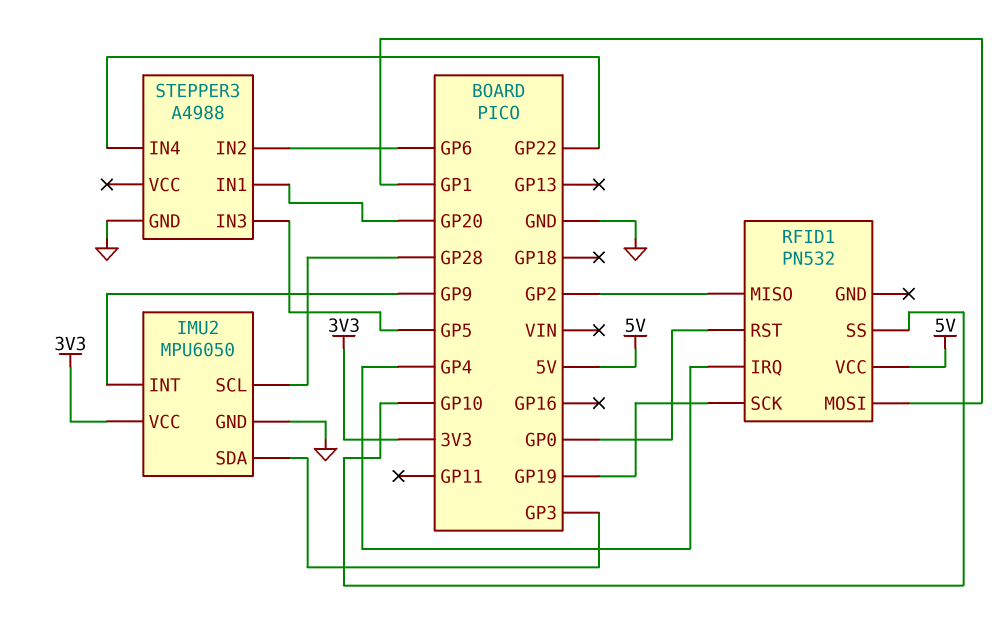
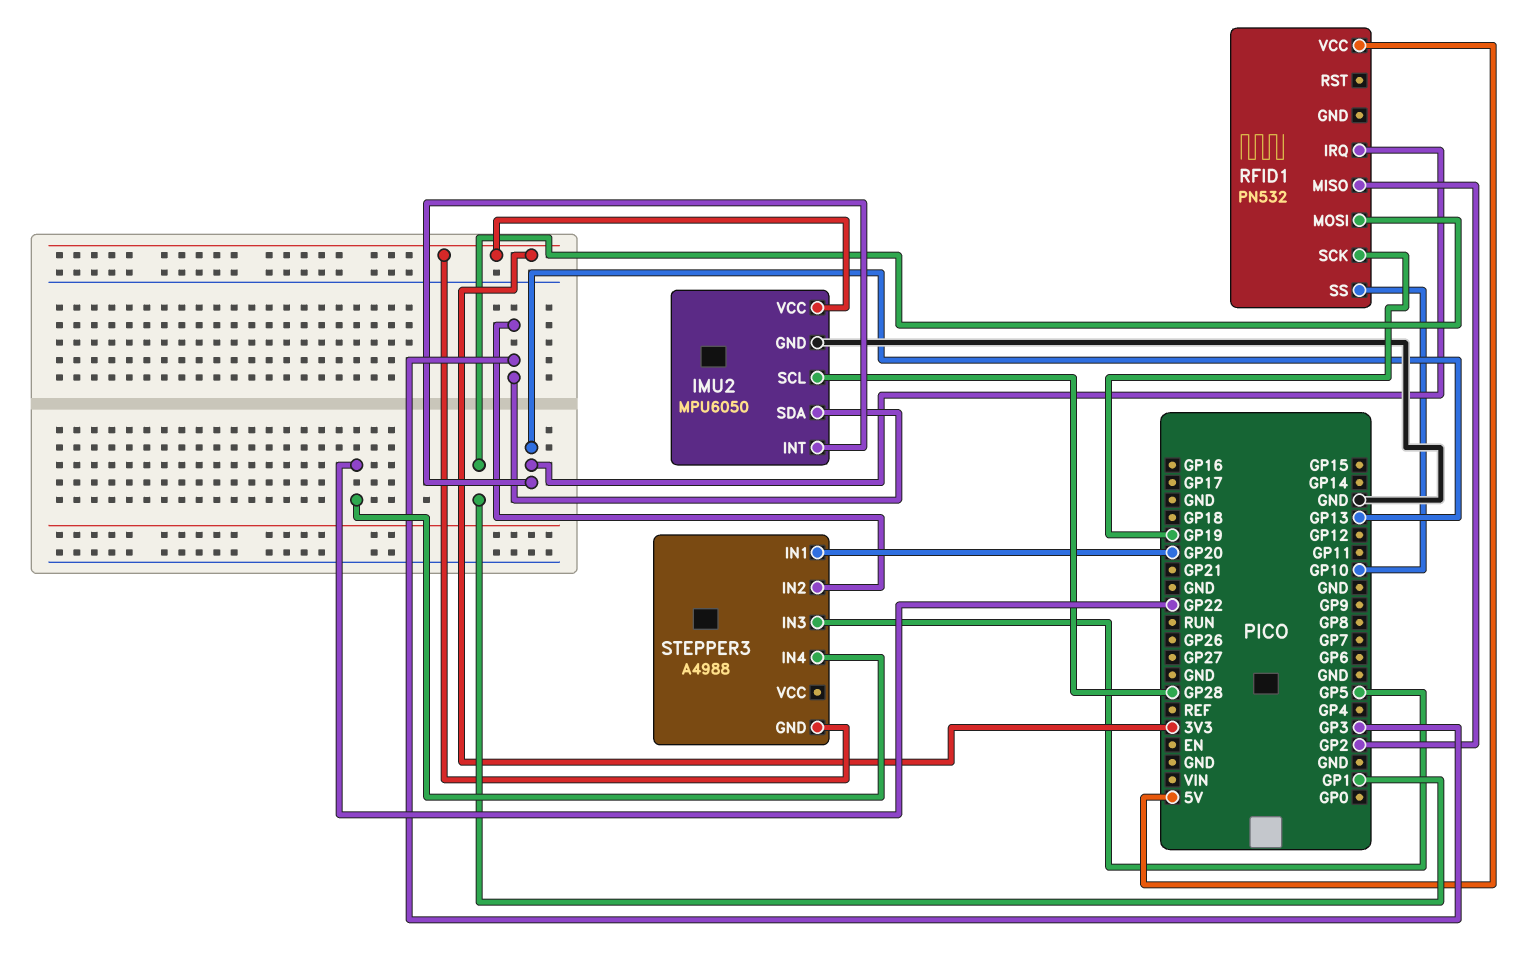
IMU2 pin INT: GP9 -> GP13
RFID1 pin IRQ: GP4 -> GP13
RFID1 pin RST: GP0 -> none
STEPPER3 pin GND: GND -> 3V3
STEPPER3 pin IN2: GP6 -> GP3

